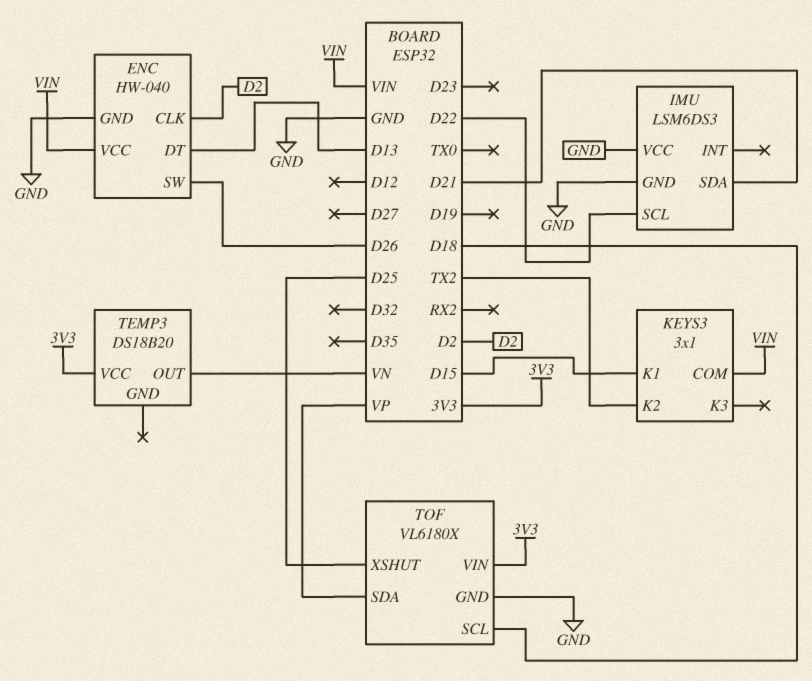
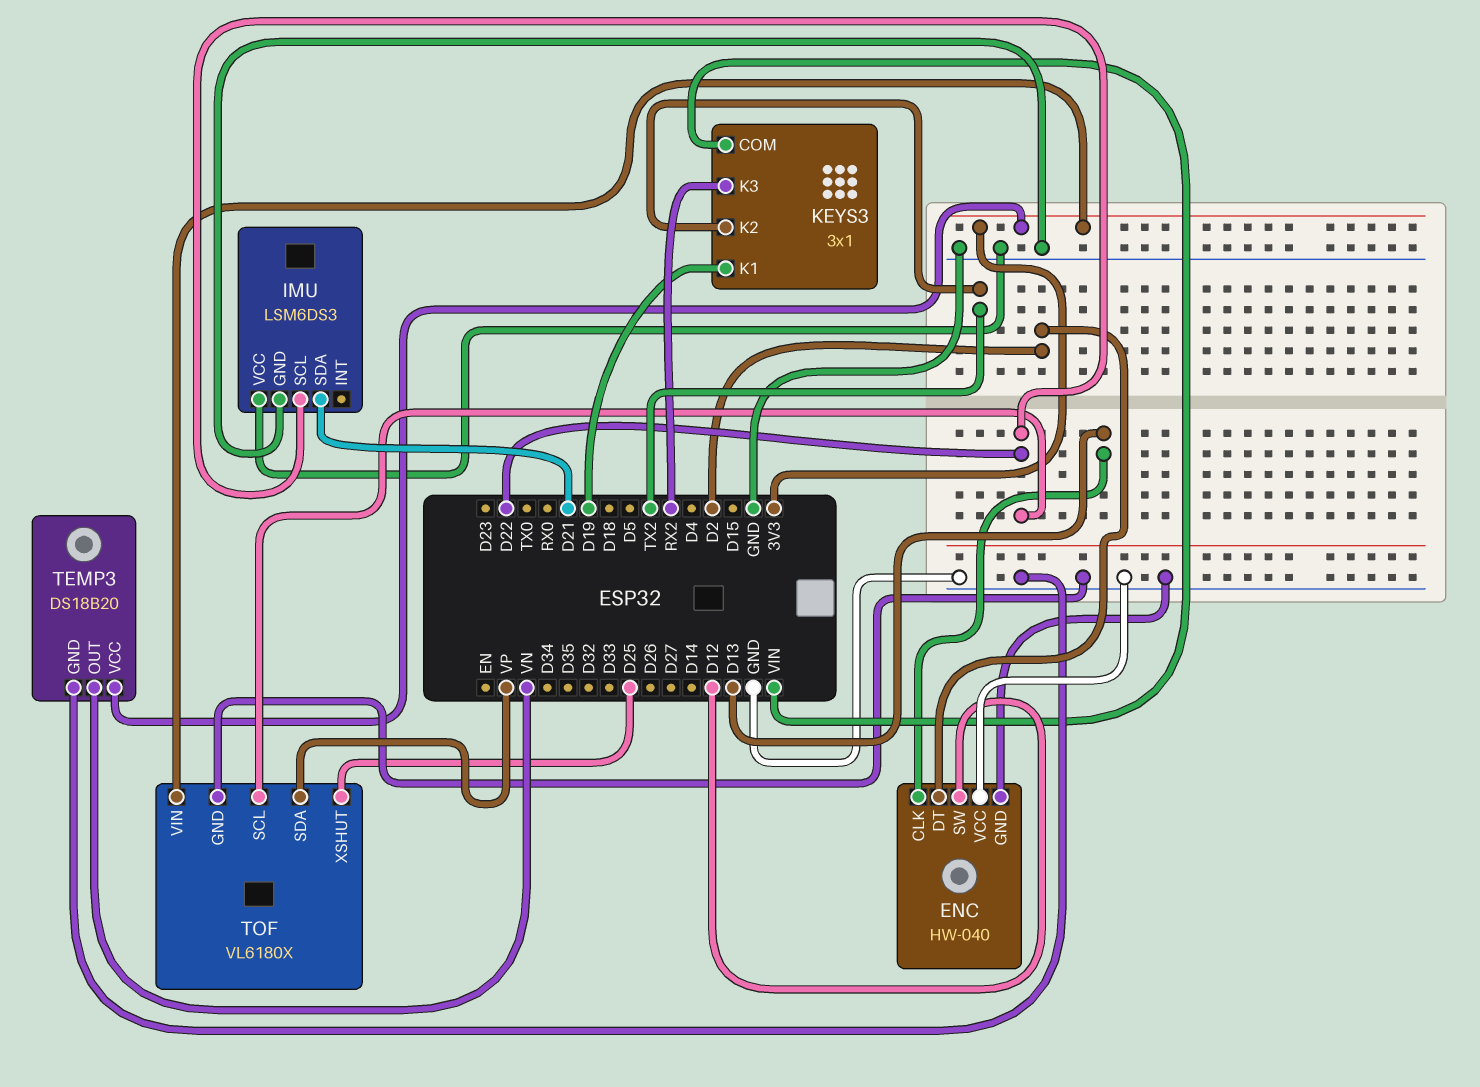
ENC pin CLK: D2 -> D13
ENC pin DT: D13 -> D2
ENC pin SW: D26 -> D12
ENC pin VCC: VIN -> GND
KEYS3 pin K1: D15 -> D19
KEYS3 pin K3: none -> RX2
TEMP3 pin GND: none -> GND
TOF pin SCL: D18 -> D22

